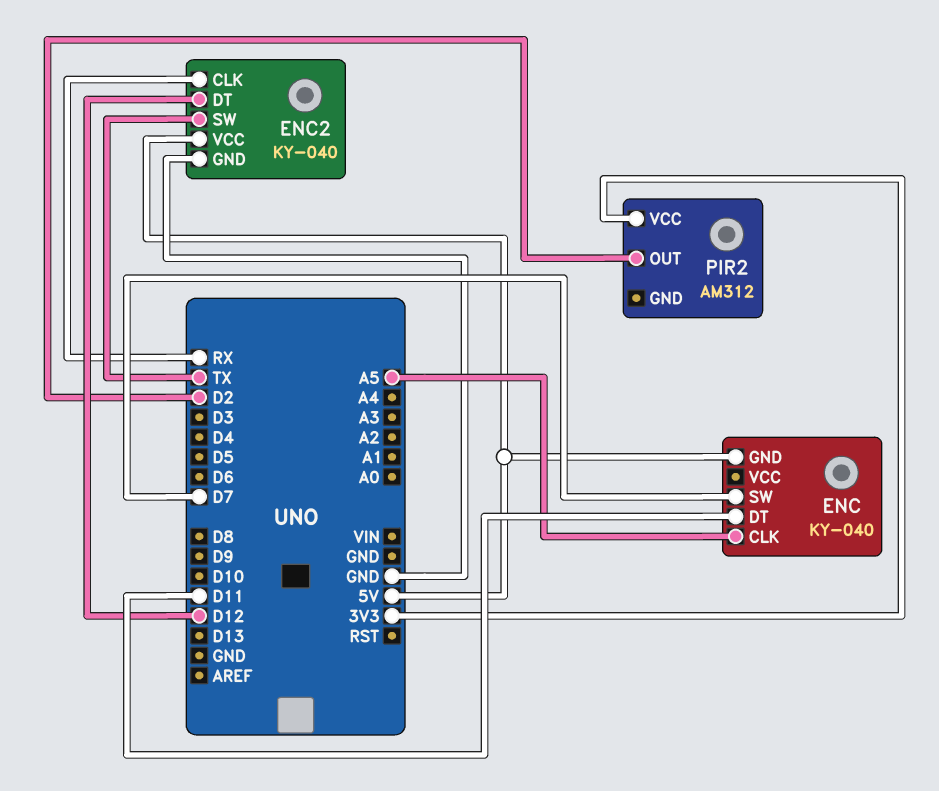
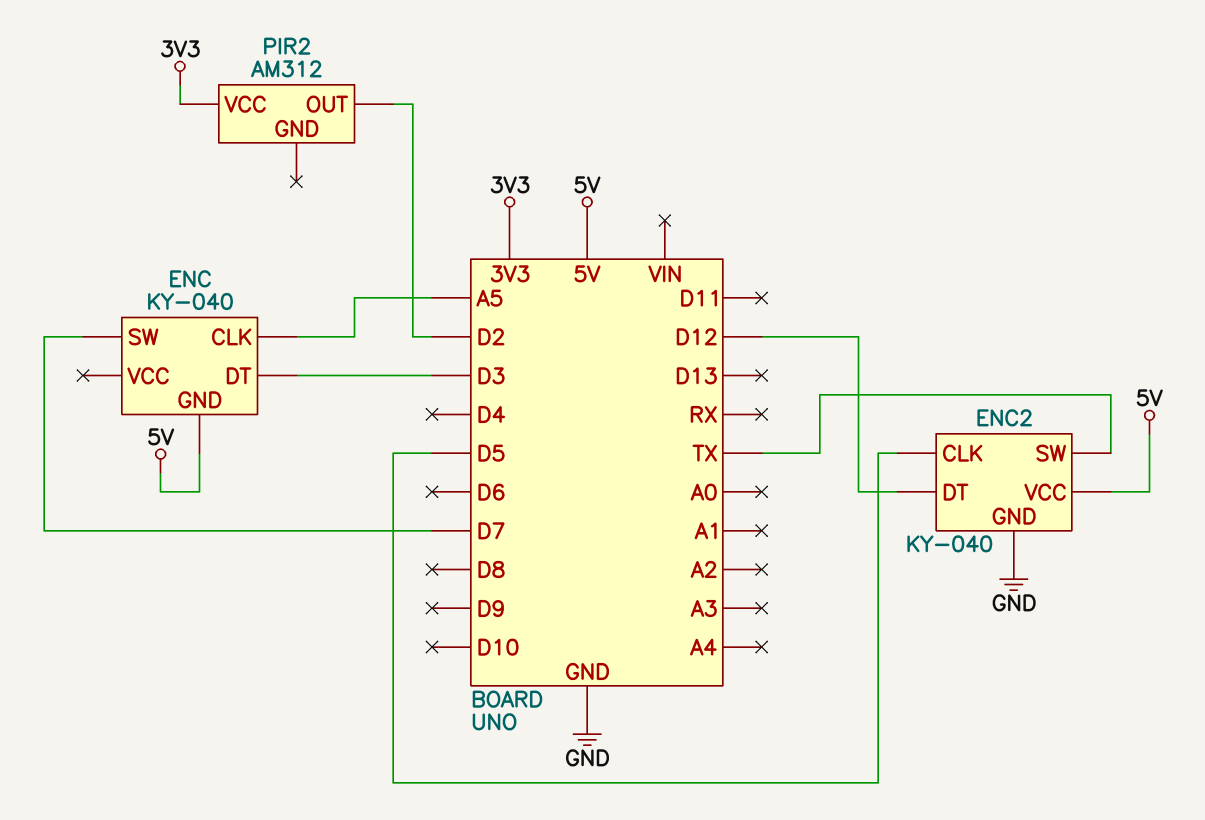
ENC pin DT: D11 -> D3
ENC2 pin CLK: RX -> D5

